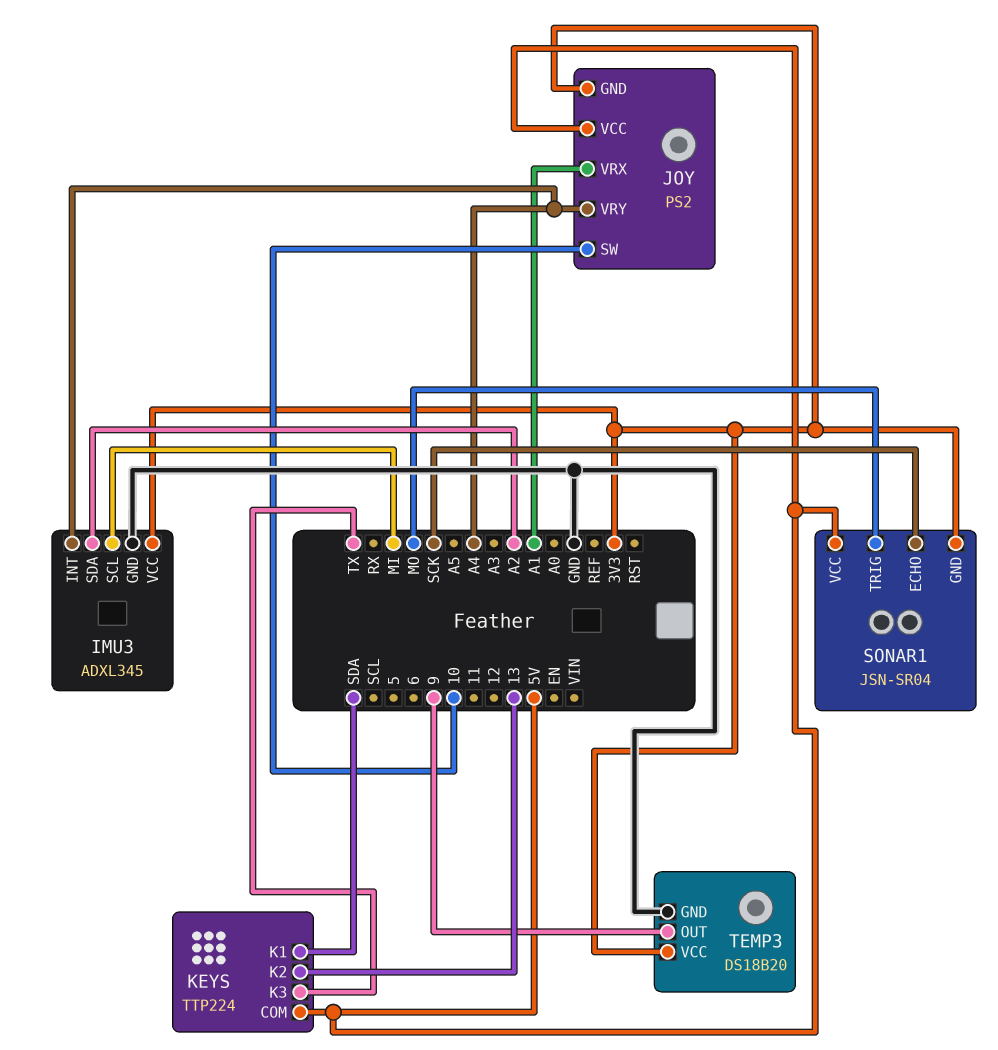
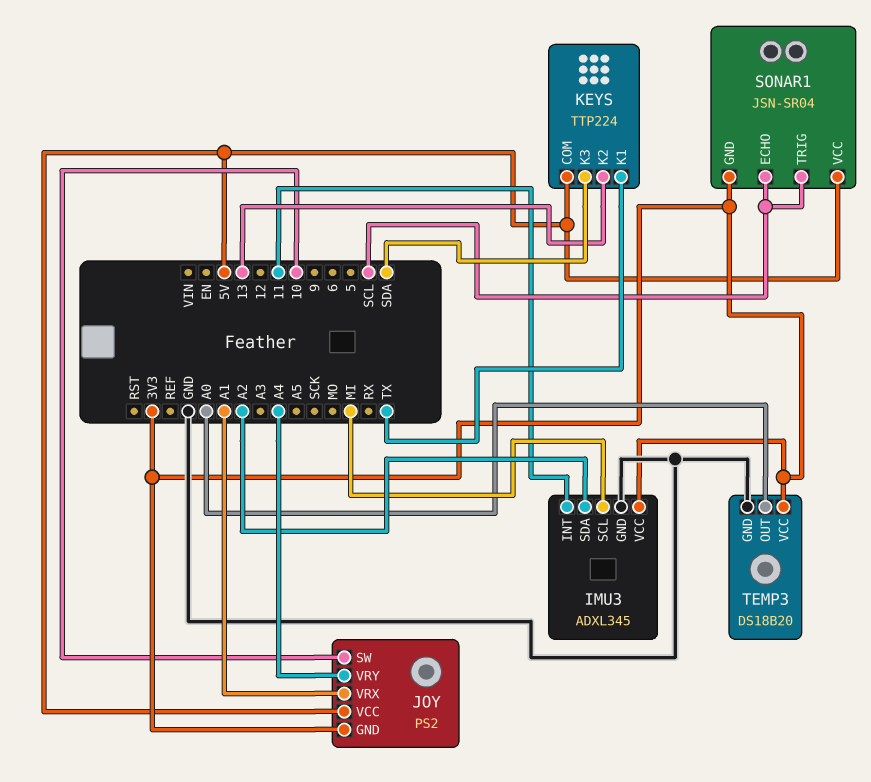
IMU3 pin INT: A4 -> 11
KEYS pin K1: SDA -> TX
KEYS pin K3: TX -> SDA
SONAR1 pin ECHO: SCK -> SCL
SONAR1 pin TRIG: MO -> SCL
TEMP3 pin OUT: 9 -> A0

